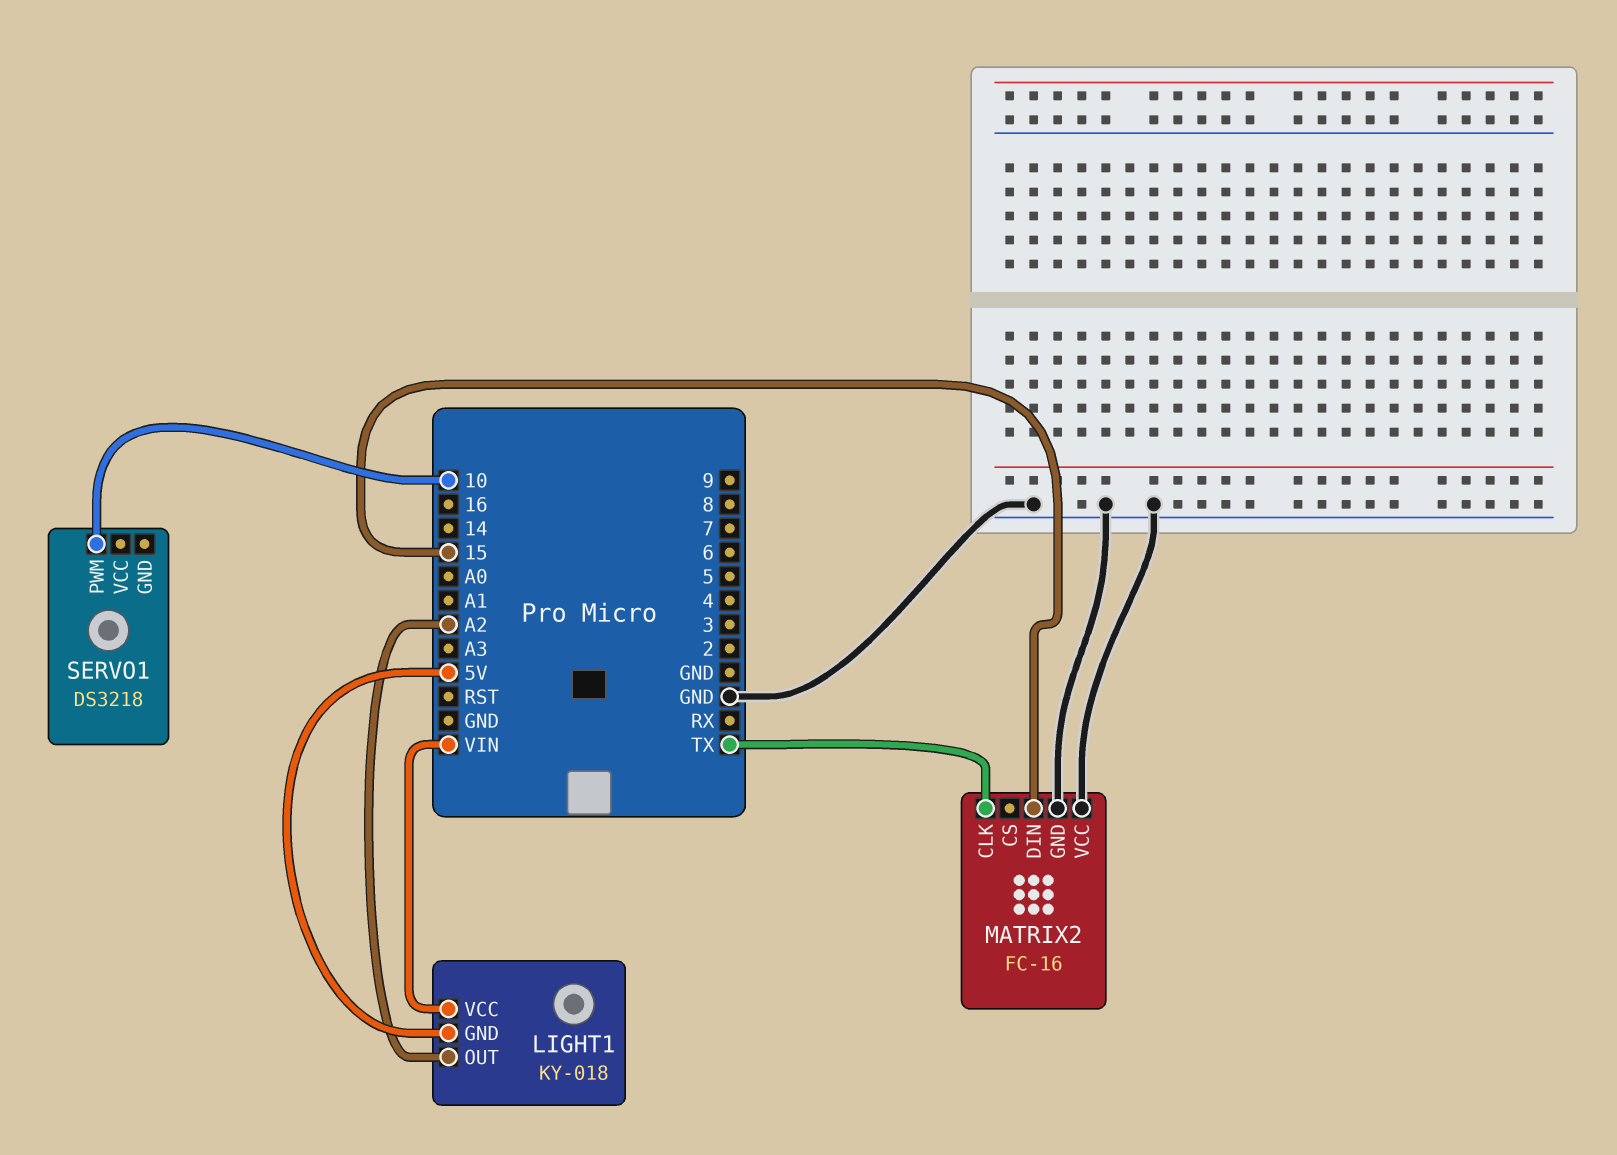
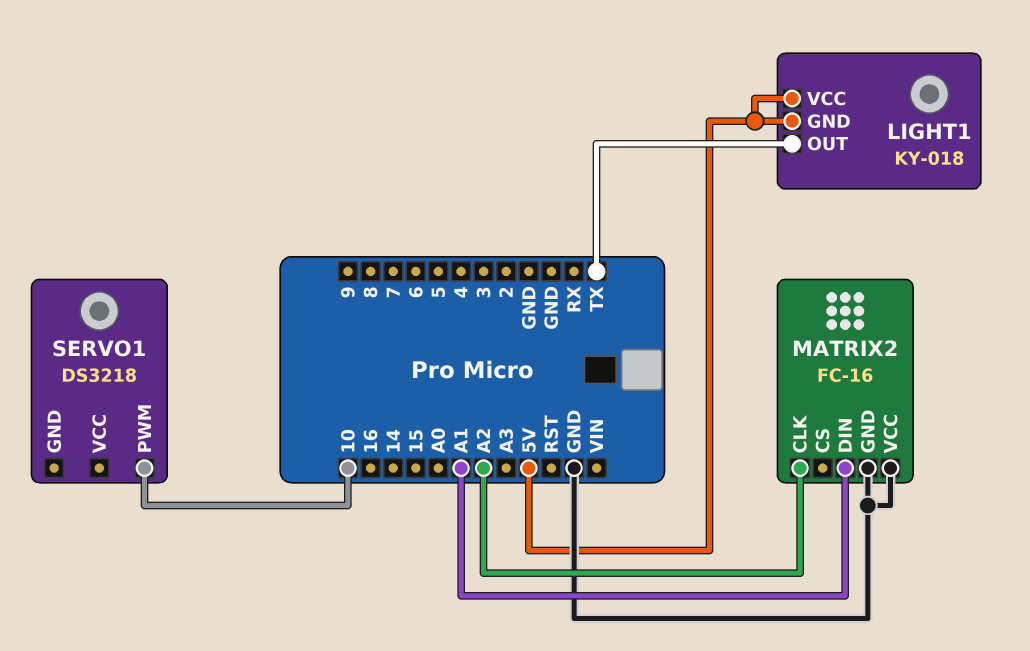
LIGHT1 pin OUT: A2 -> TX
LIGHT1 pin VCC: VIN -> 5V
MATRIX2 pin CLK: TX -> A2
MATRIX2 pin DIN: 15 -> A1

